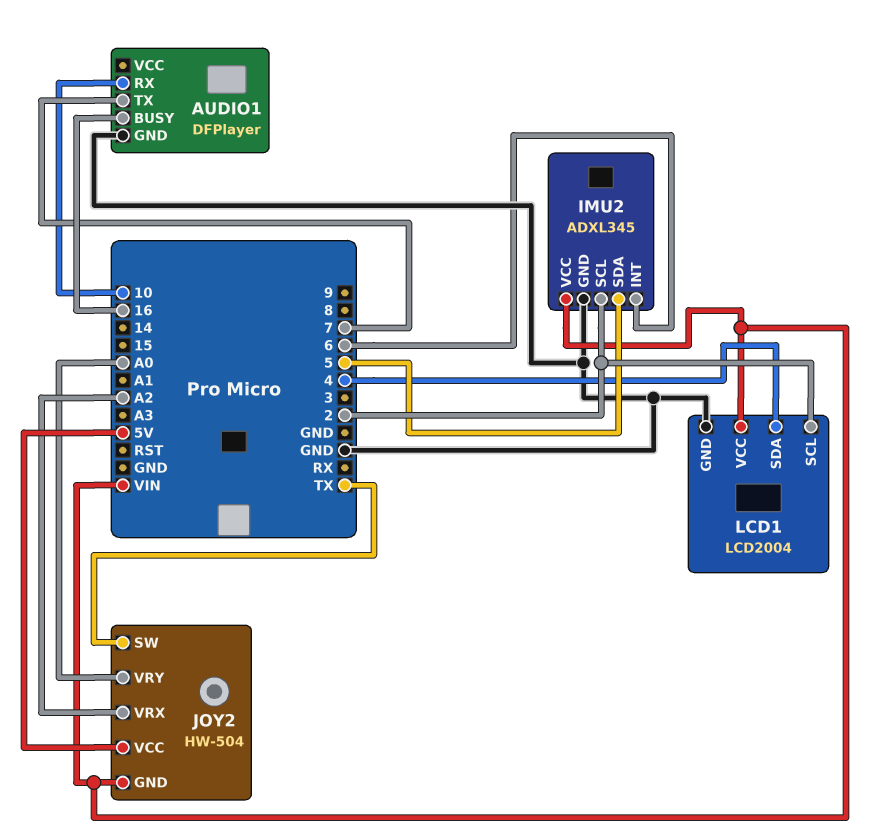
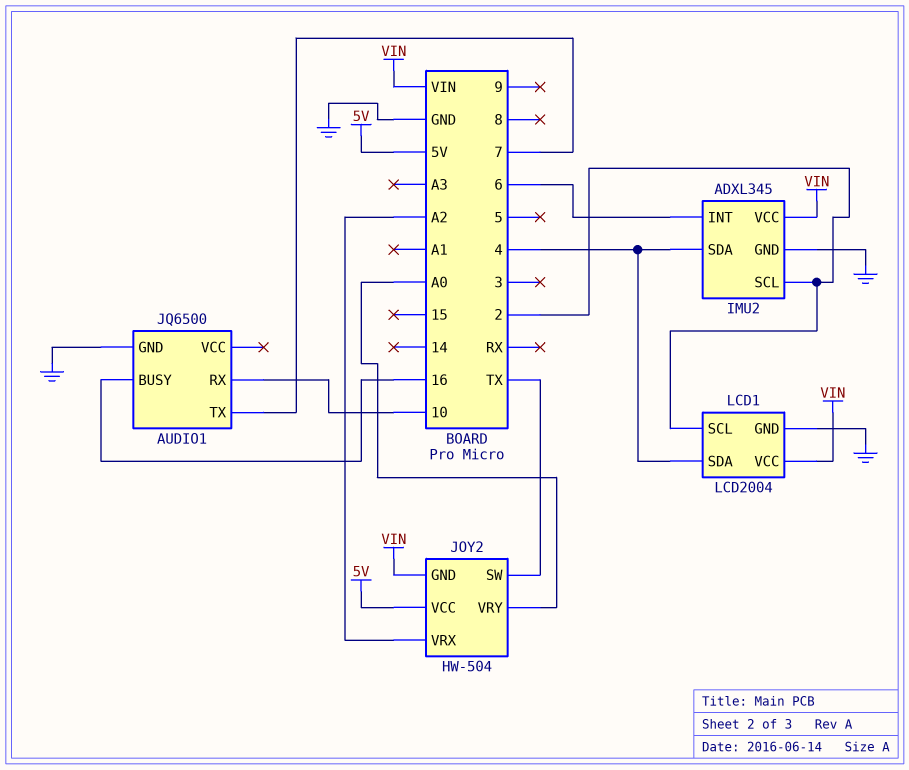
AUDIO1: DFPlayer -> JQ6500
IMU2 pin SDA: 5 -> 4

